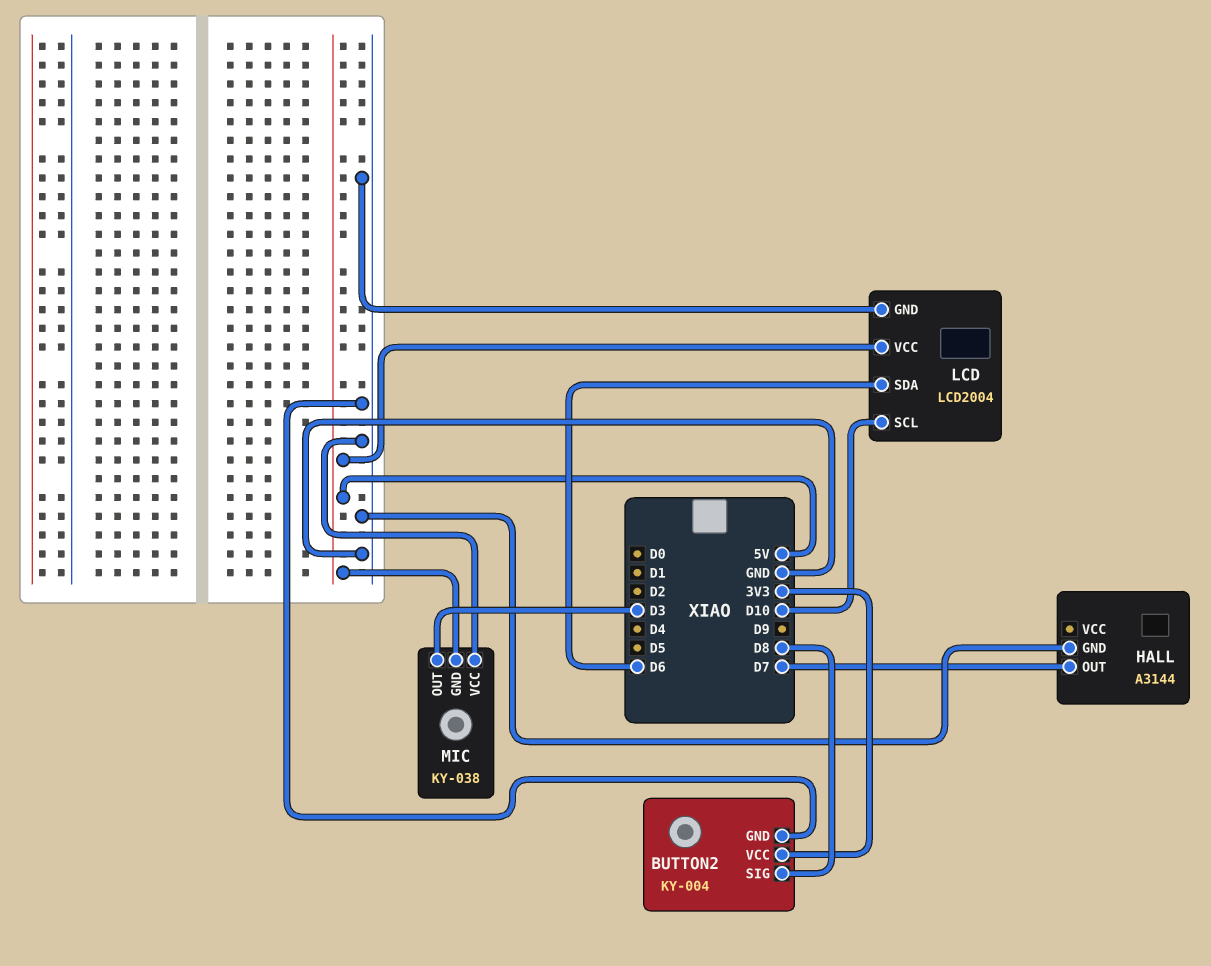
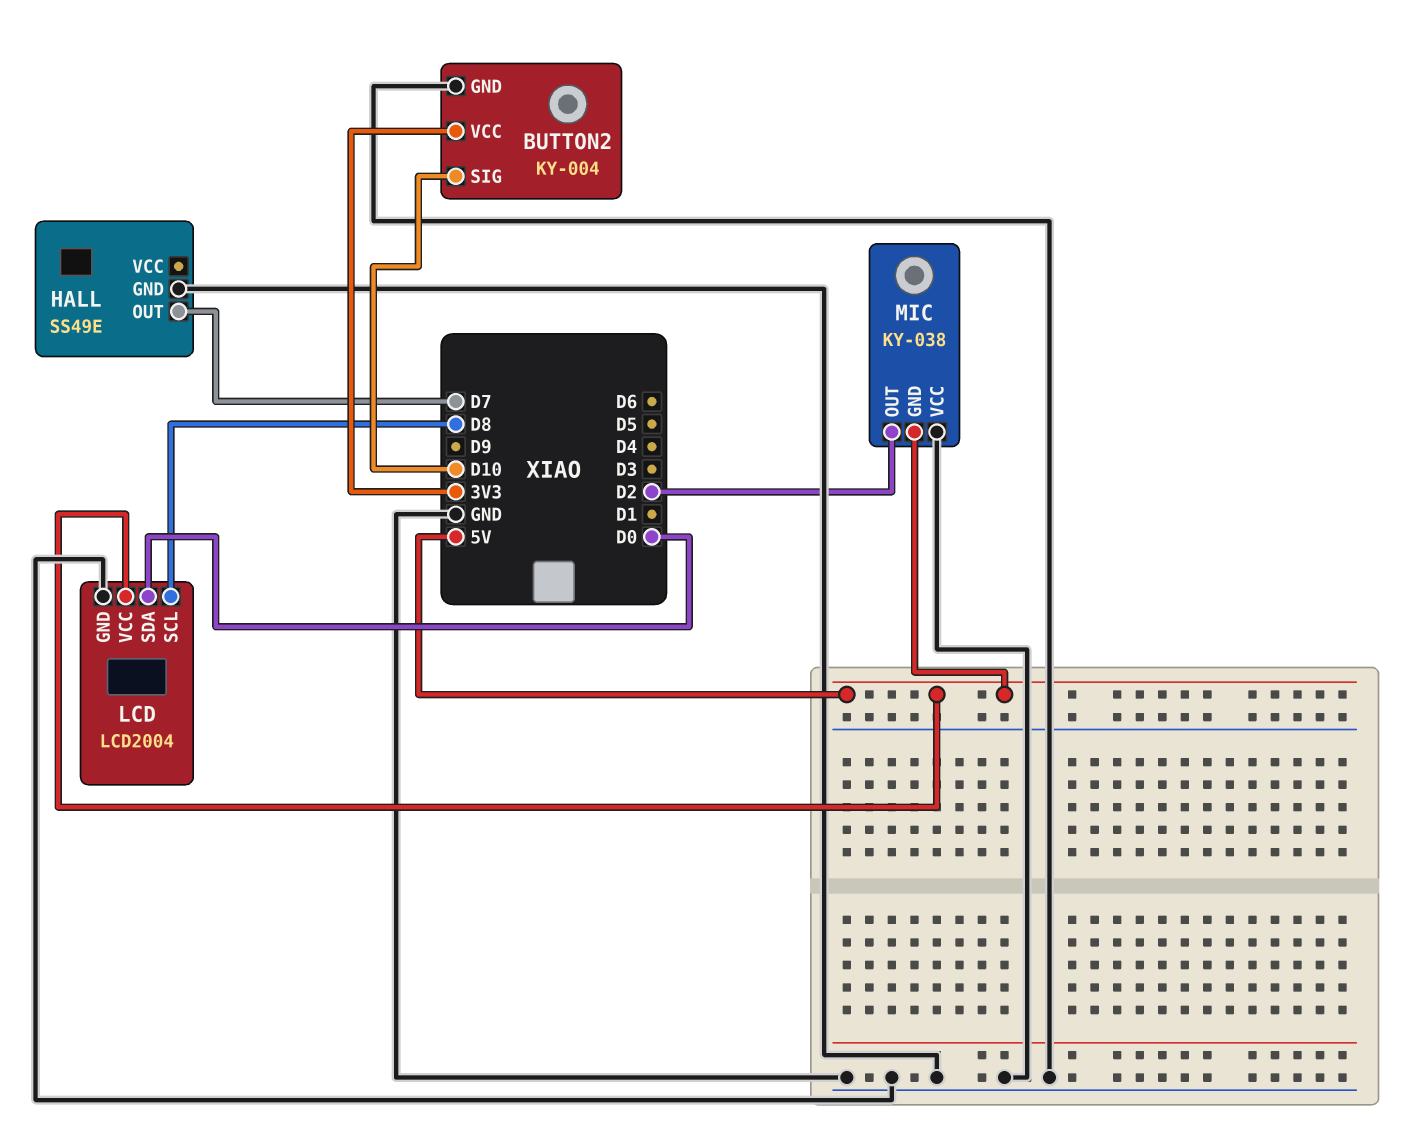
BUTTON2 pin SIG: D8 -> D10
HALL: A3144 -> SS49E
LCD pin SCL: D10 -> D8
LCD pin SDA: D6 -> D0
MIC pin OUT: D3 -> D2

